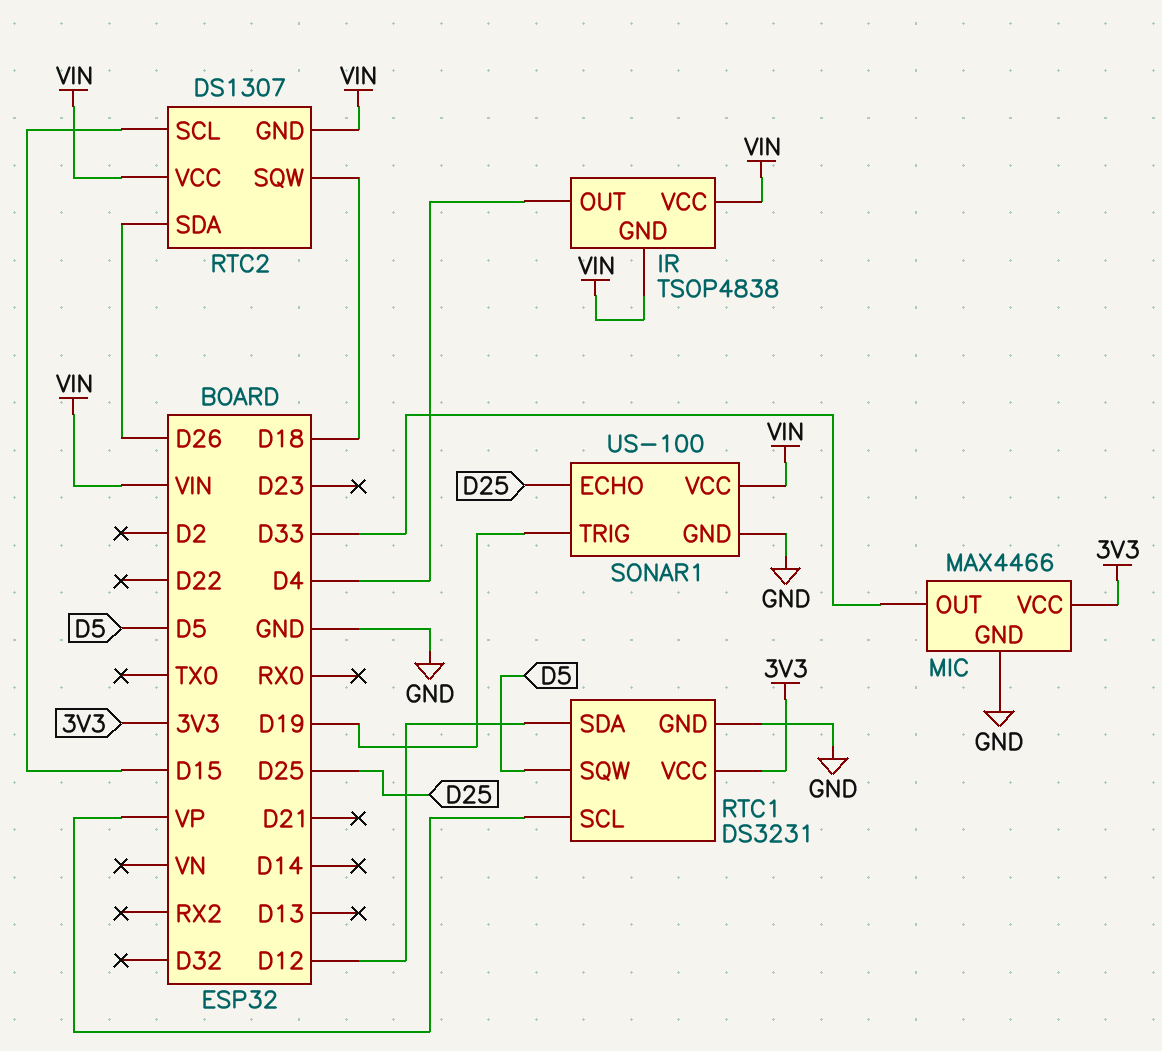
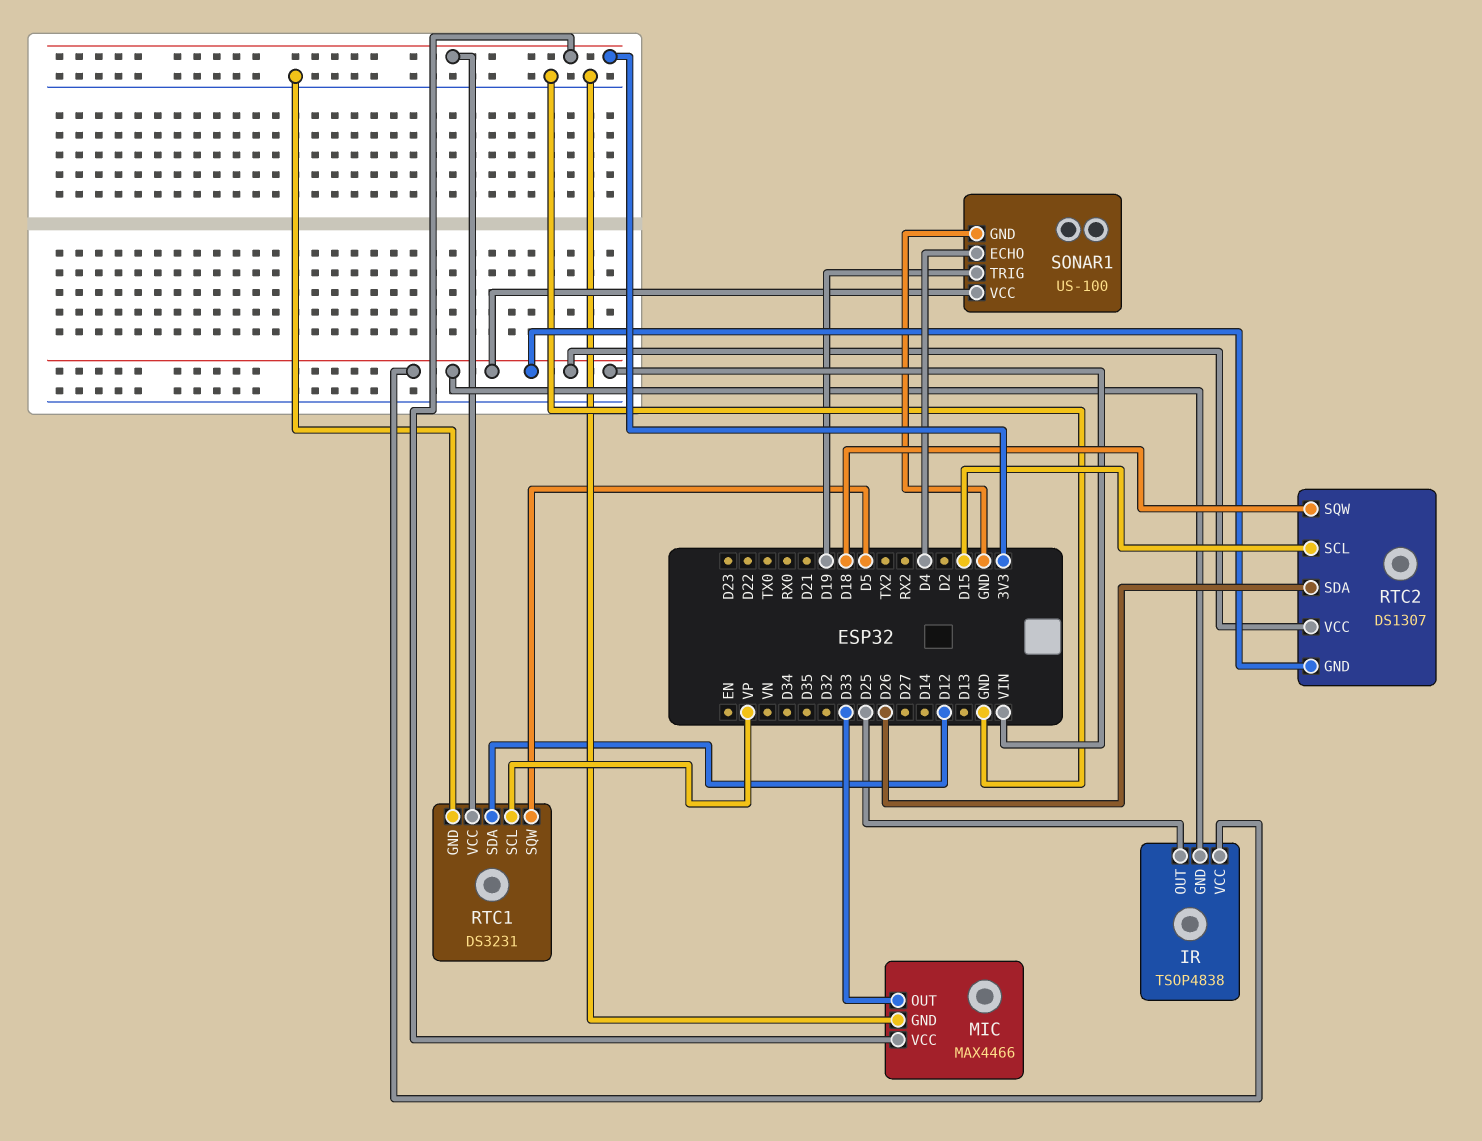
IR pin OUT: D4 -> D25
SONAR1 pin ECHO: D25 -> D4

